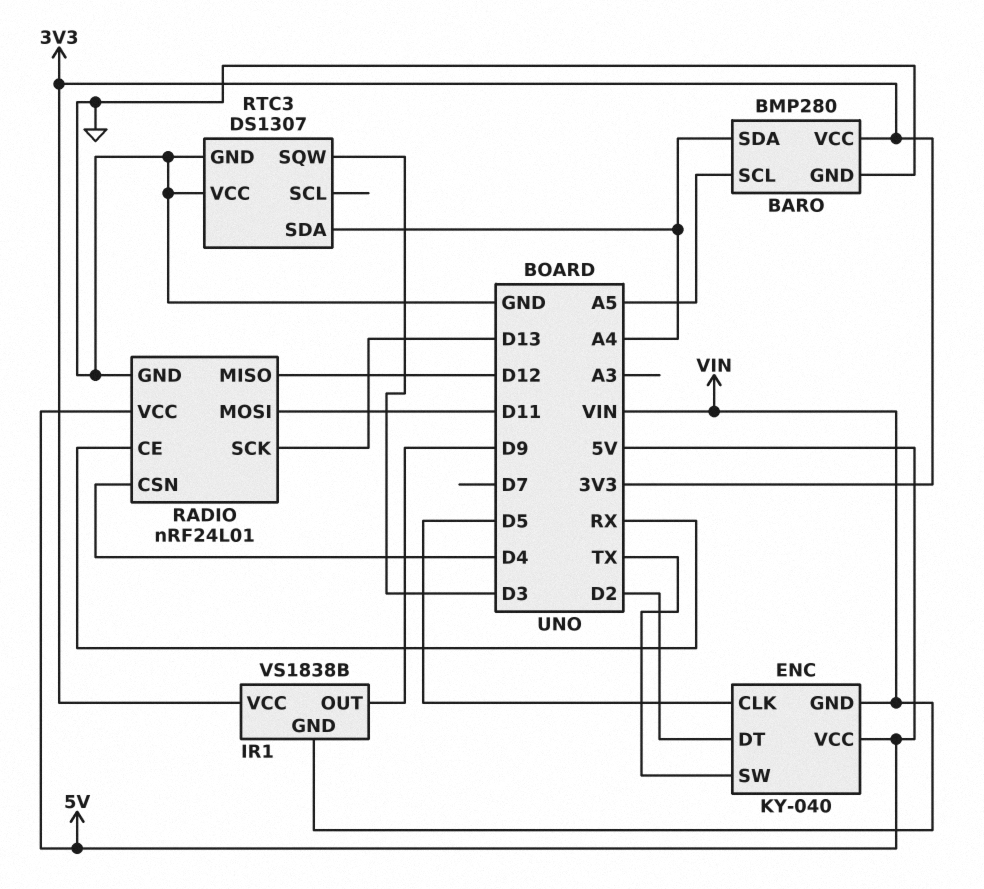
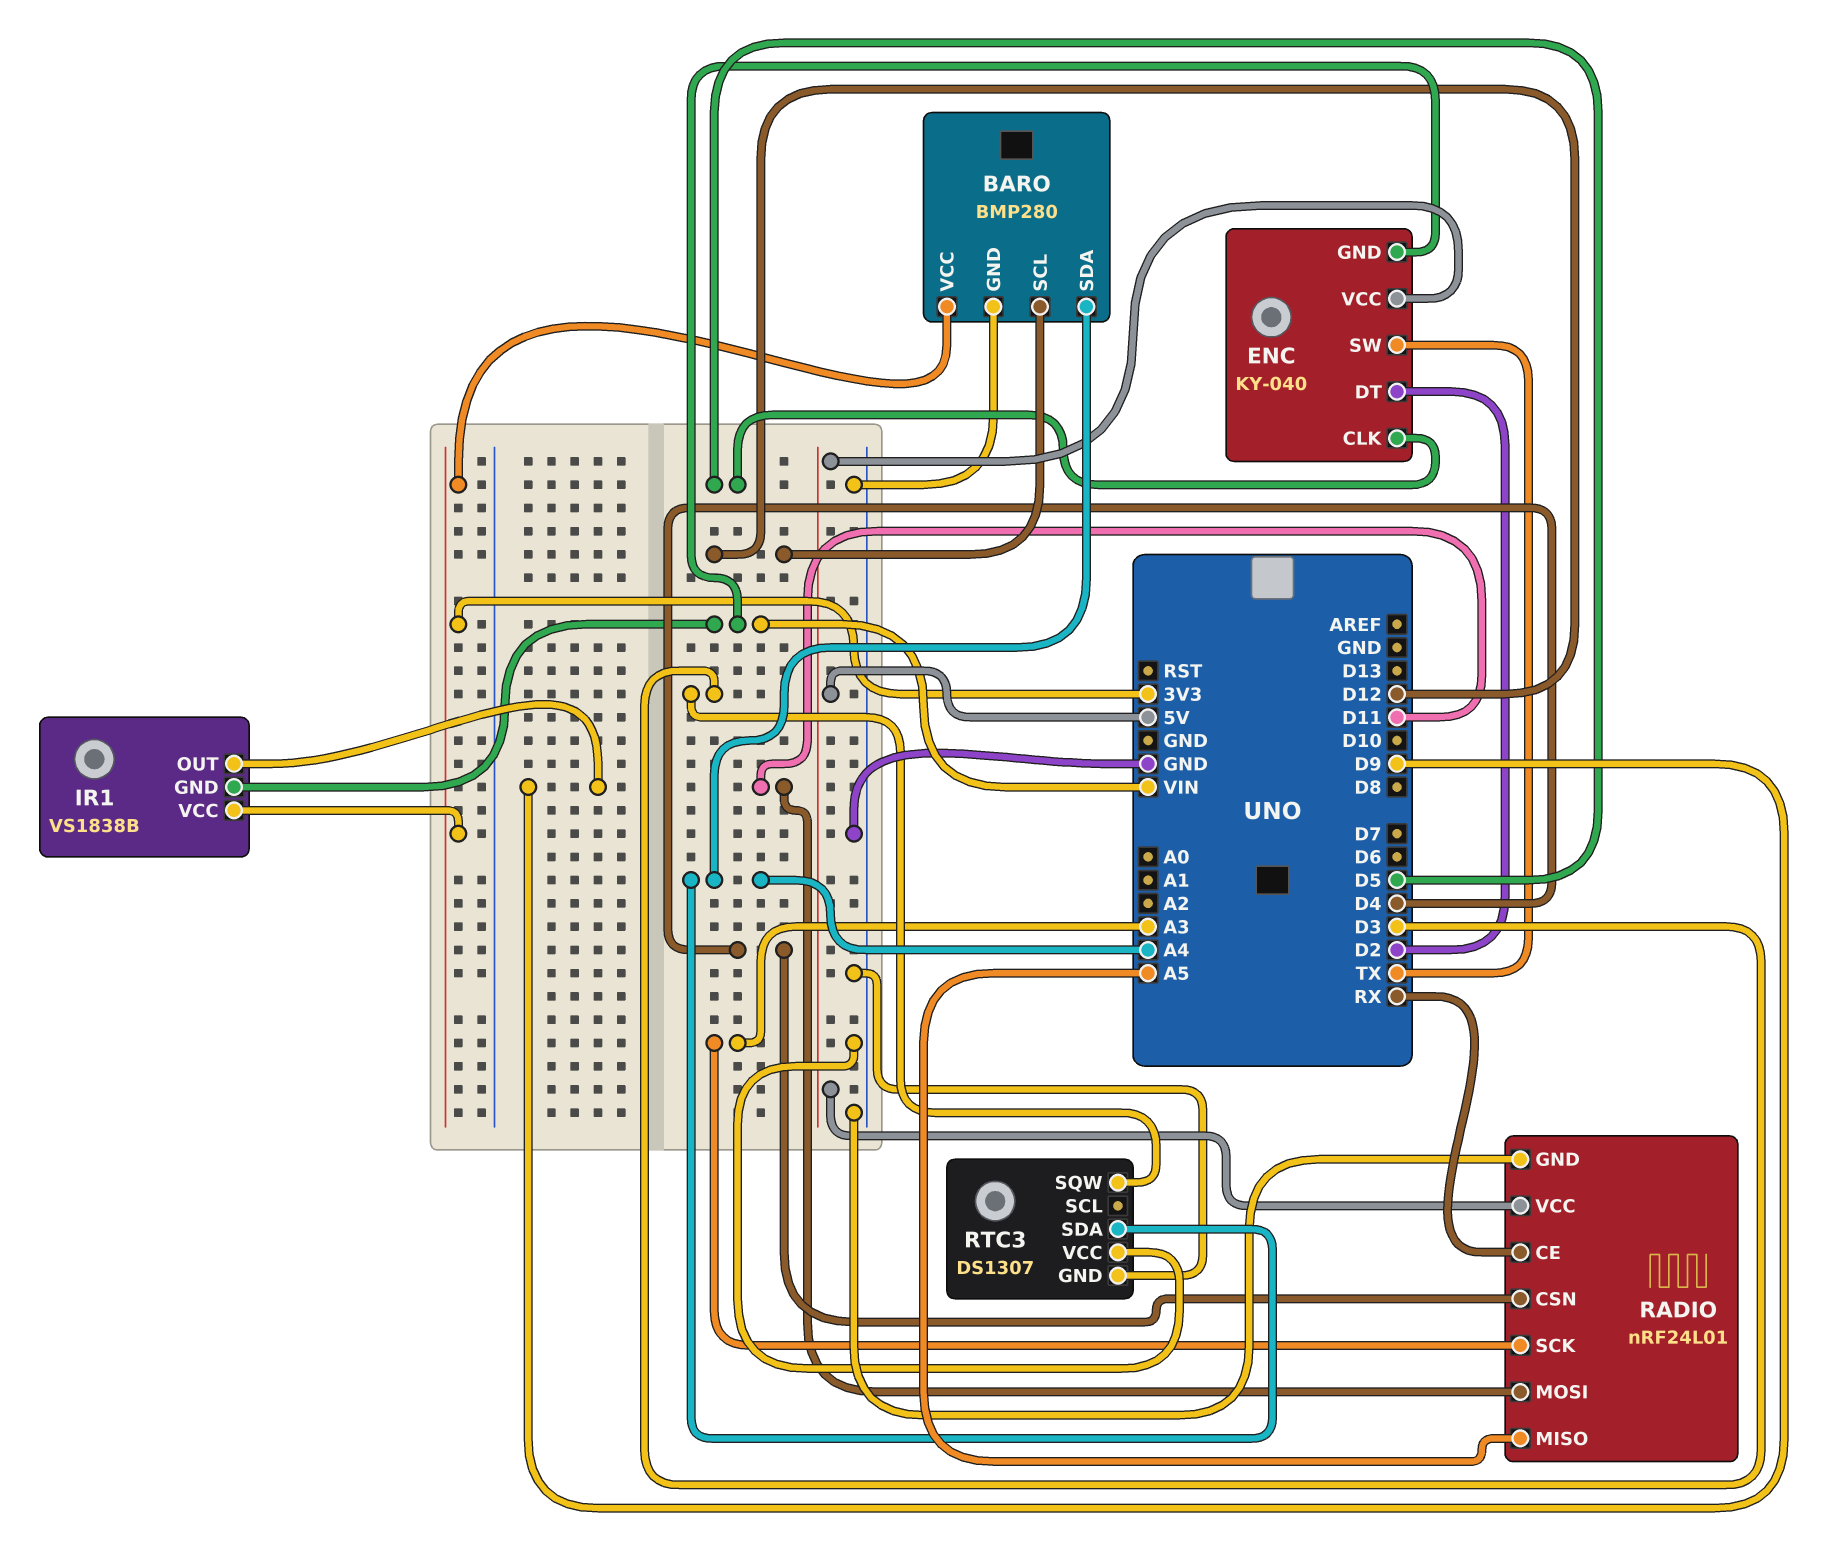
BARO pin SCL: A5 -> D12
RADIO pin MISO: D12 -> A5
RADIO pin SCK: D13 -> A3

